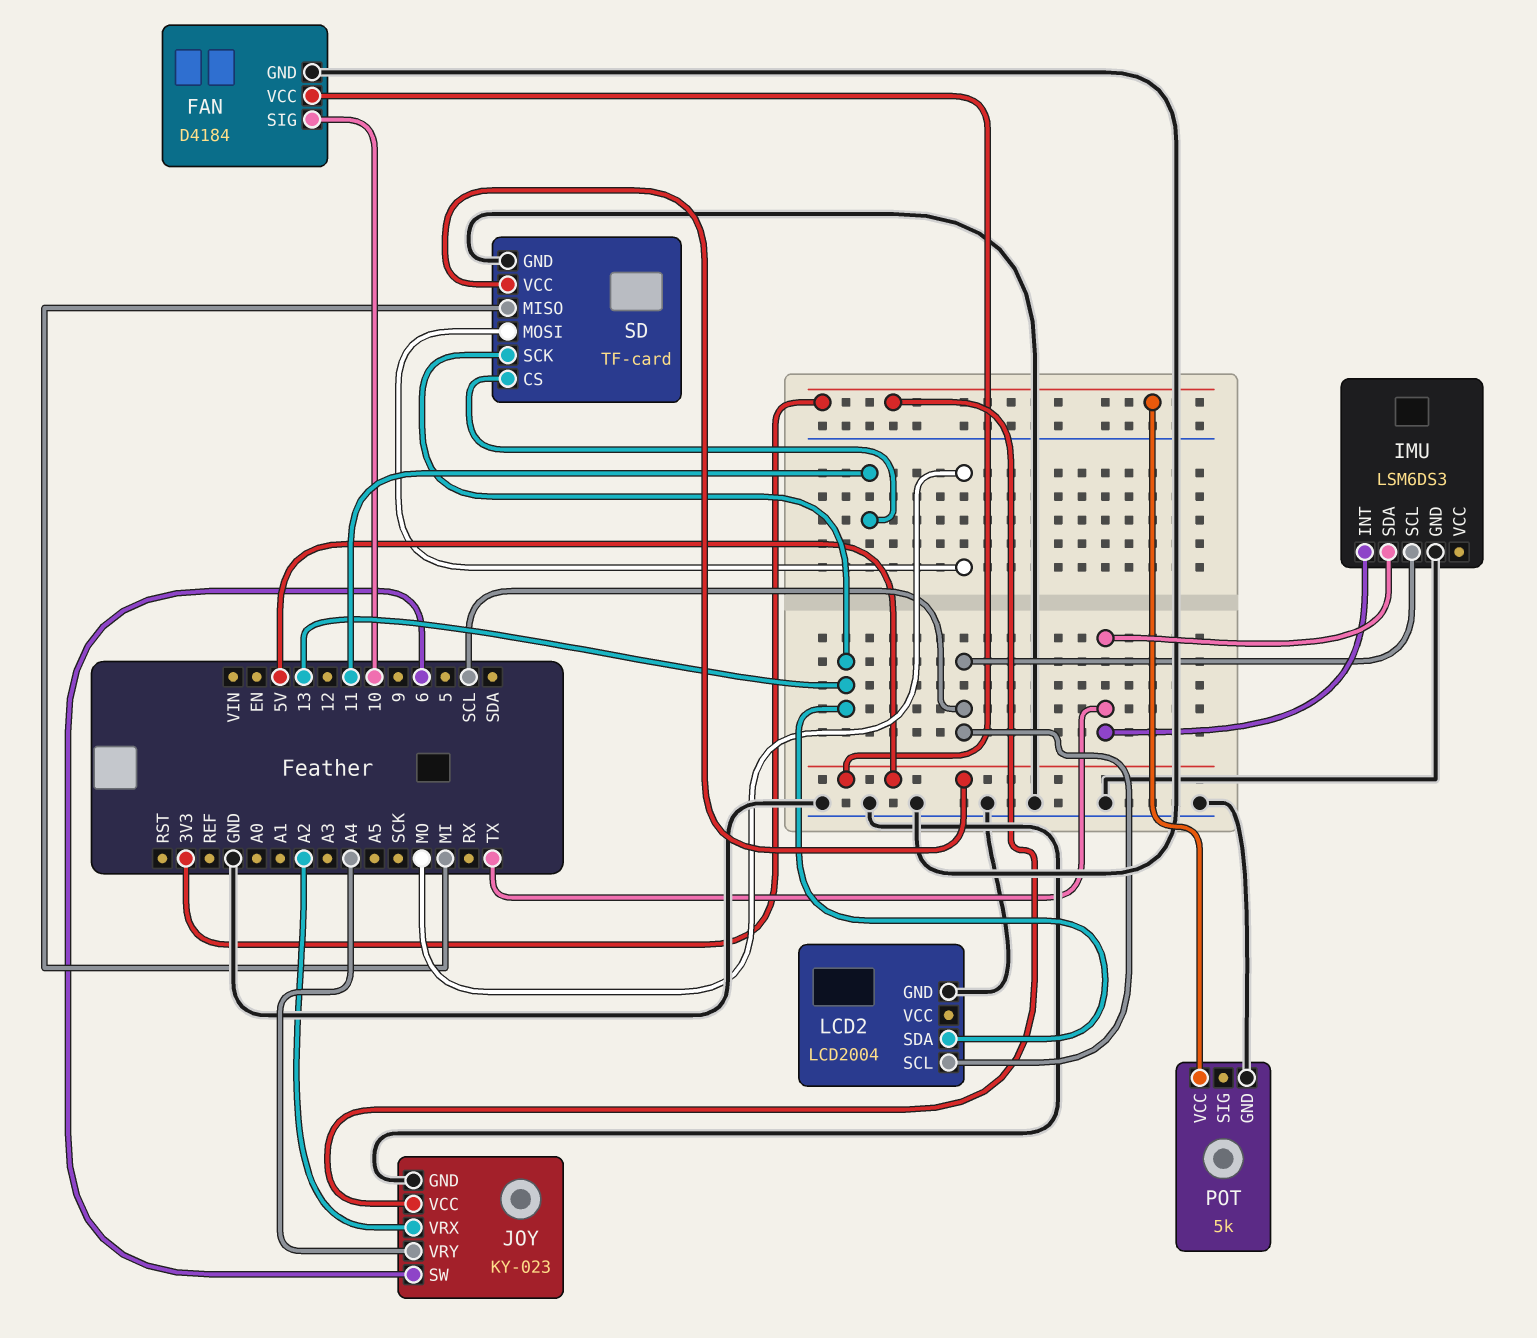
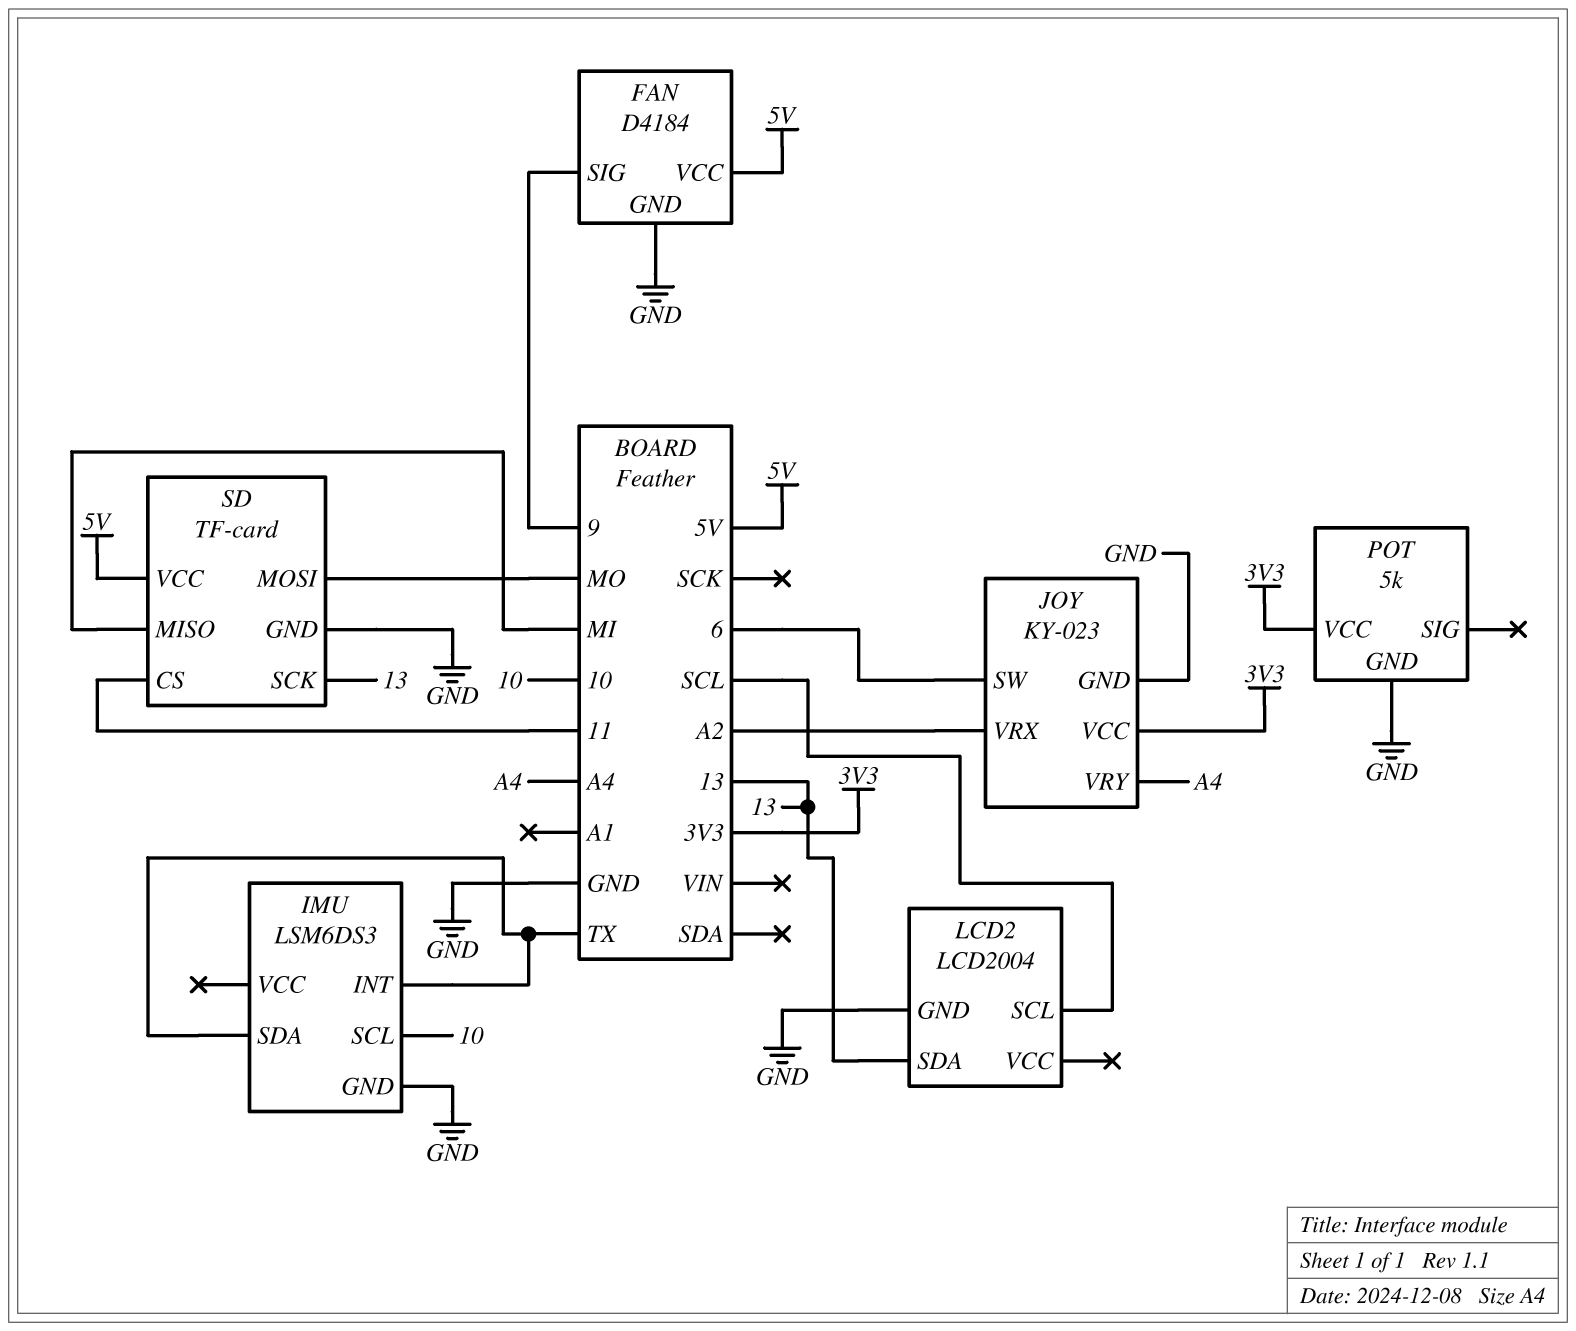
FAN pin SIG: 10 -> 9
IMU pin SCL: SCL -> 10

